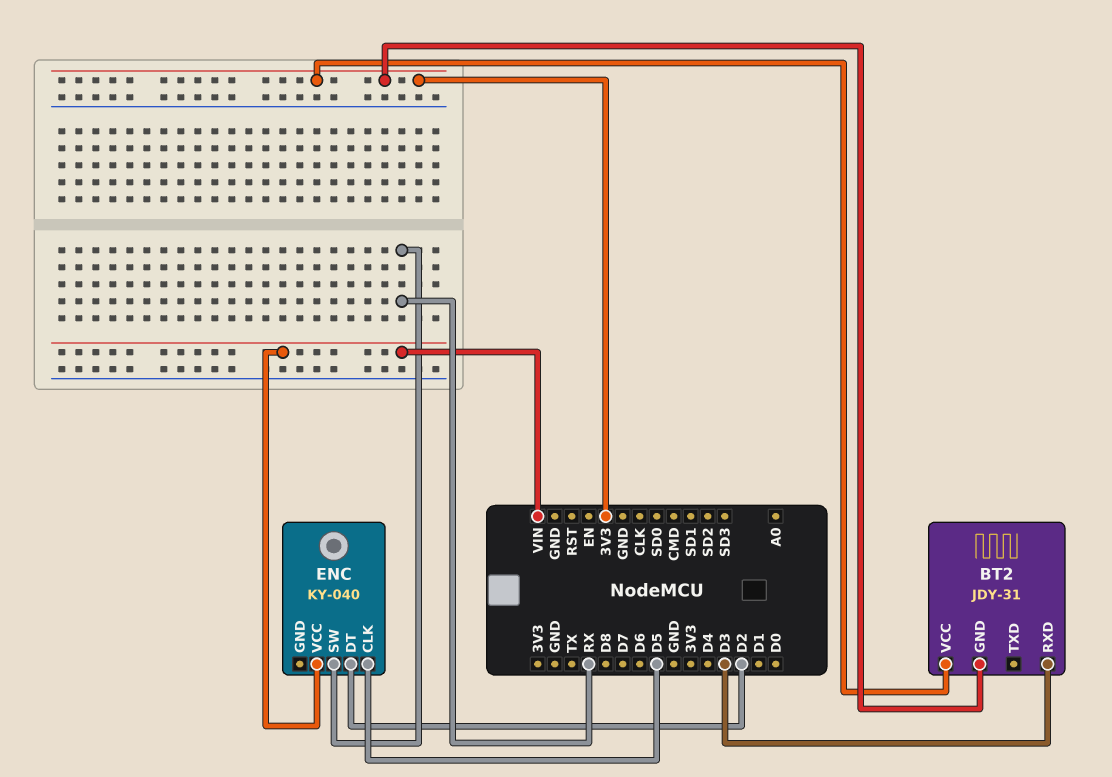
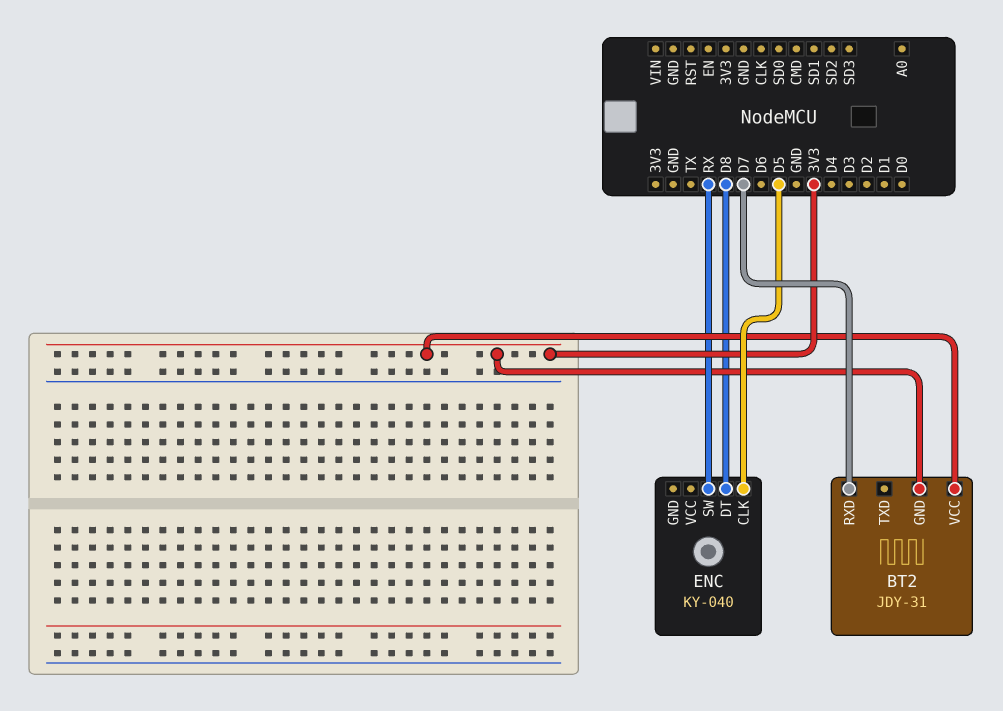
BT2 pin RXD: D3 -> D7
ENC pin DT: D2 -> D8
ENC pin VCC: VIN -> none

